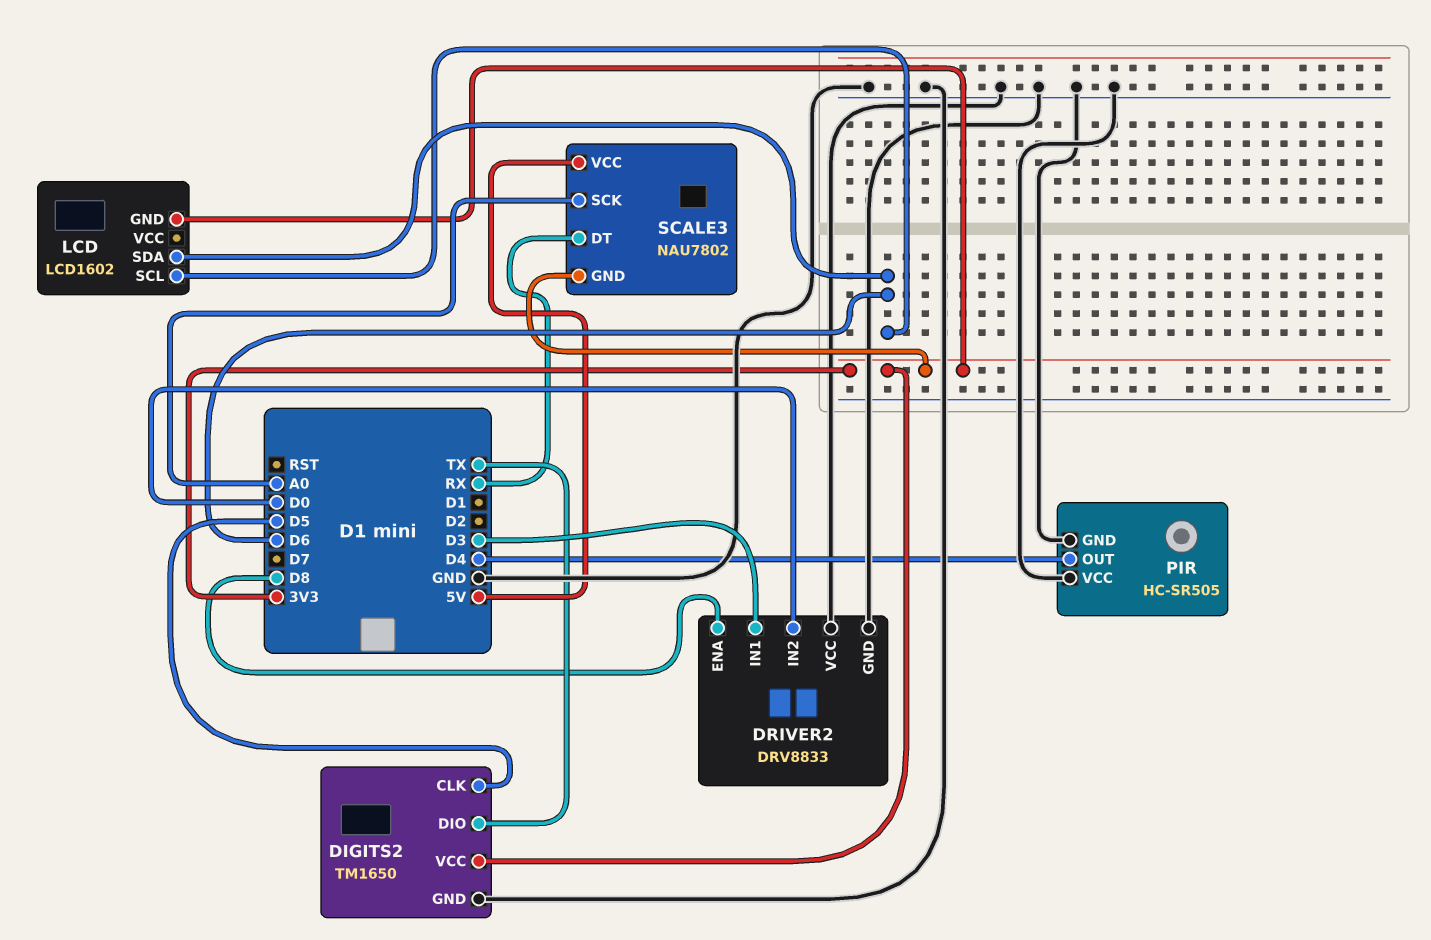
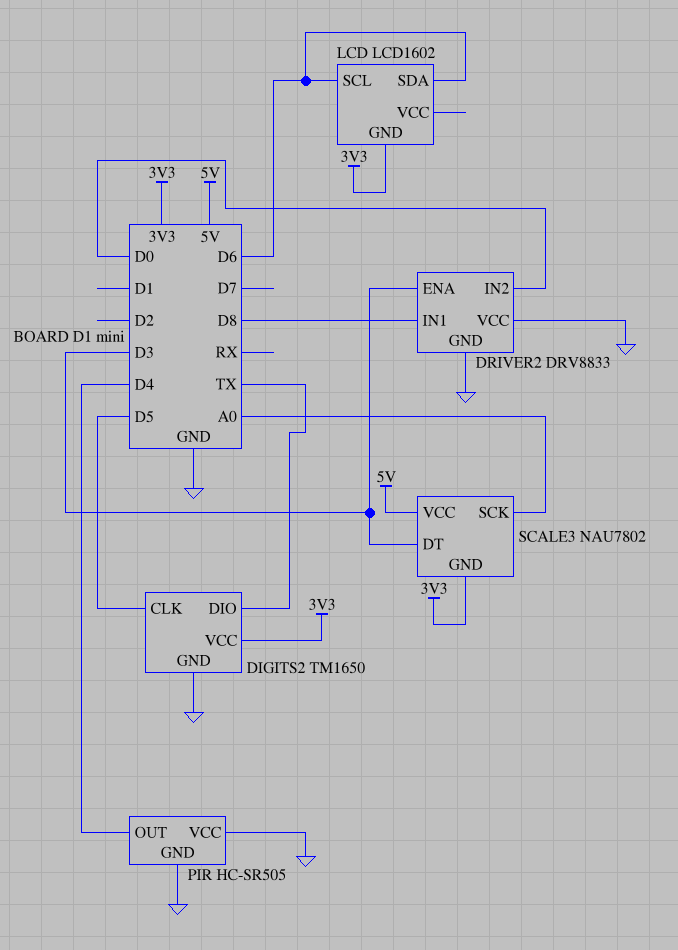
DRIVER2 pin ENA: D8 -> D3
DRIVER2 pin IN1: D3 -> D8
SCALE3 pin DT: RX -> D3

